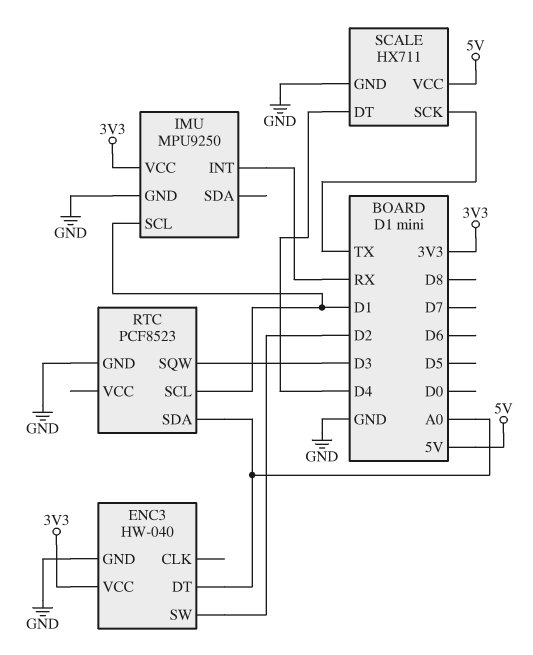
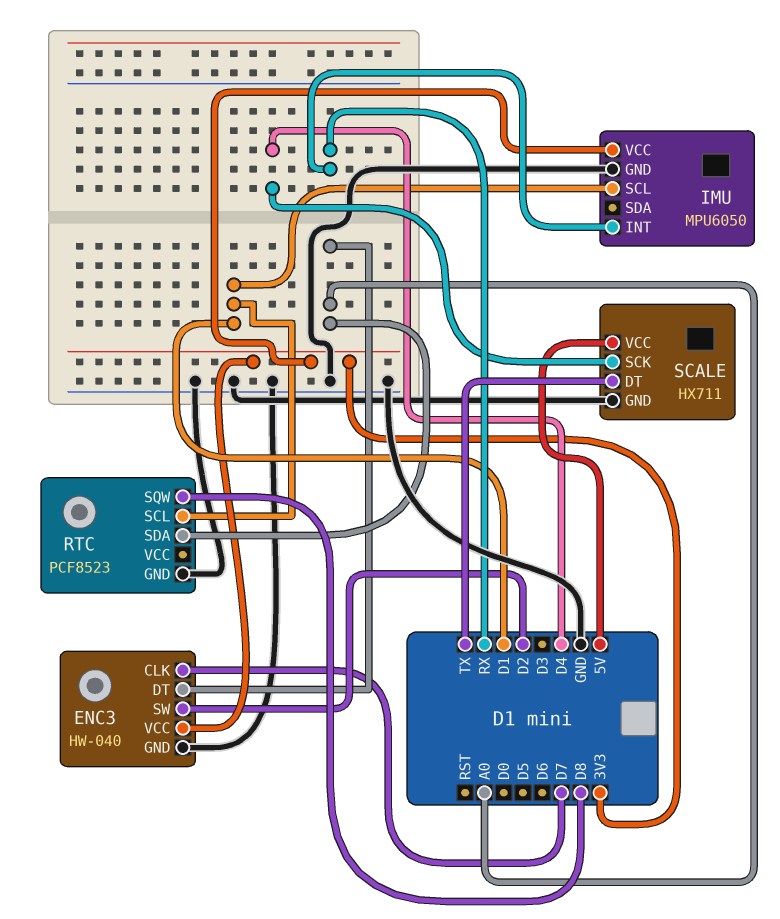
ENC3 pin CLK: none -> D7
IMU: MPU9250 -> MPU6050
RTC pin SQW: D3 -> D8
SCALE pin DT: D4 -> TX
SCALE pin SCK: TX -> D4

